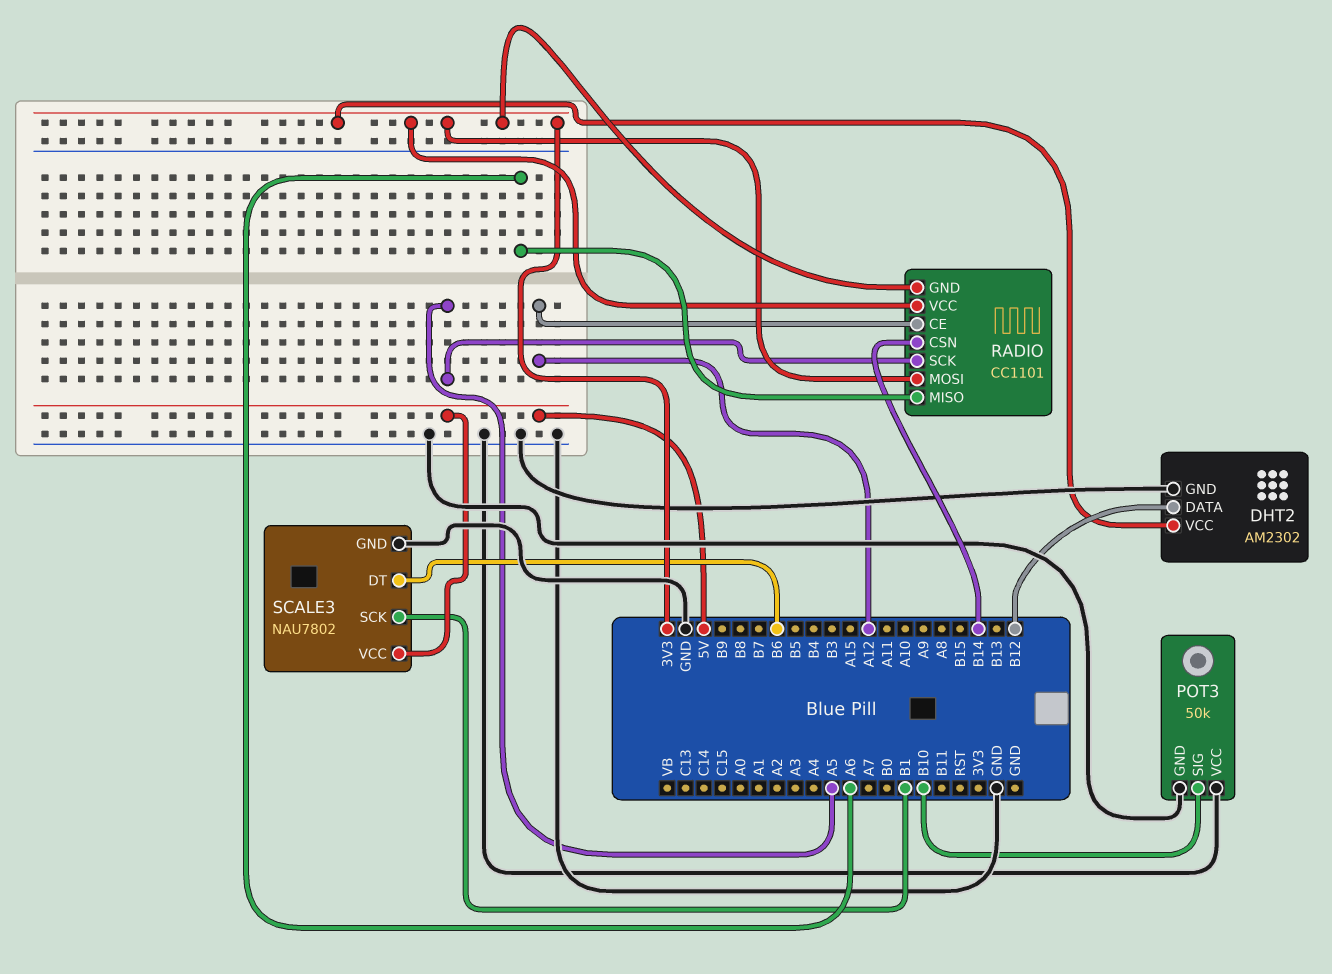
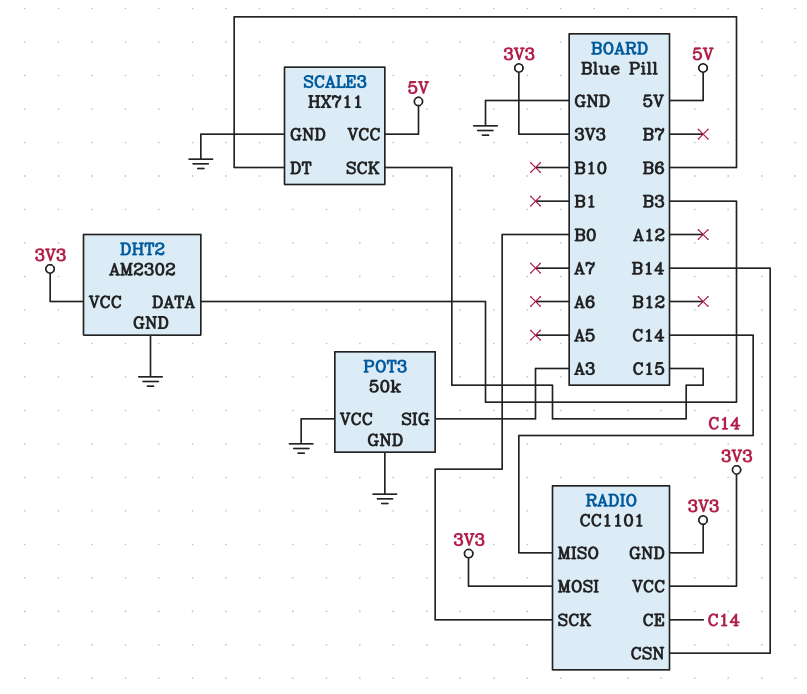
DHT2 pin DATA: B12 -> B3
POT3 pin SIG: B10 -> A3
RADIO pin CE: A12 -> C14
RADIO pin MISO: A6 -> C14
RADIO pin SCK: A5 -> B0
SCALE3: NAU7802 -> HX711
SCALE3 pin SCK: B1 -> C15

